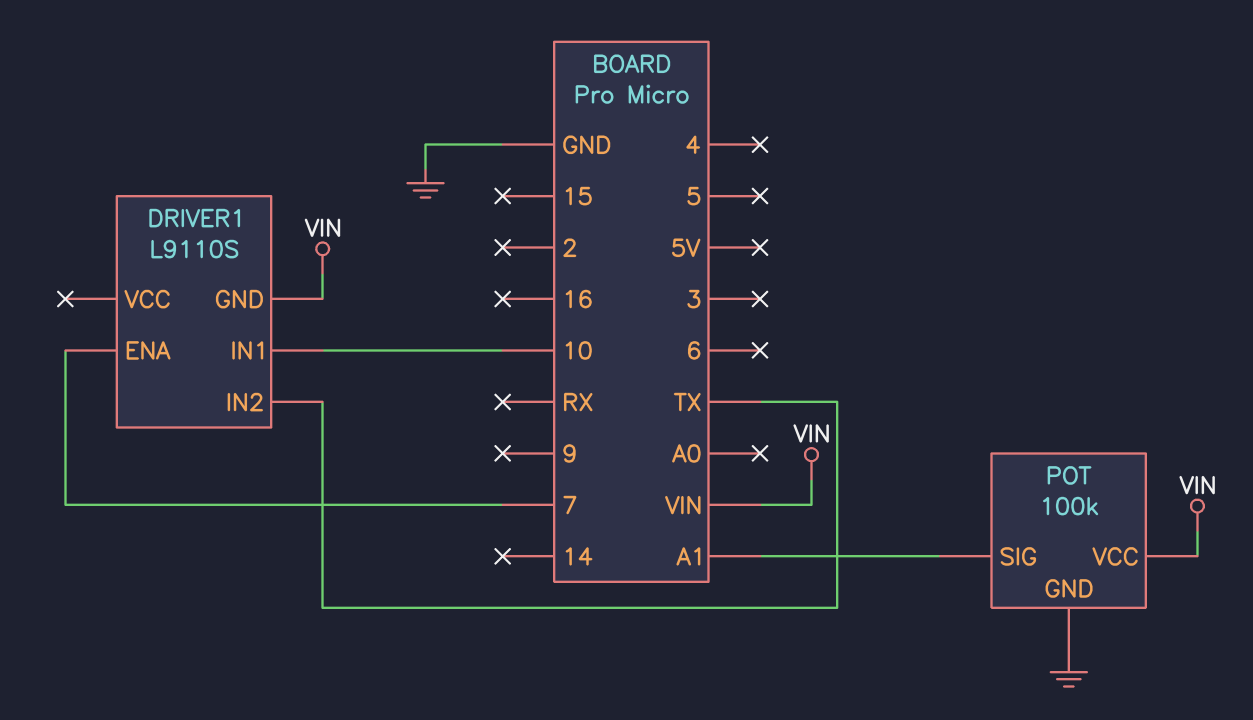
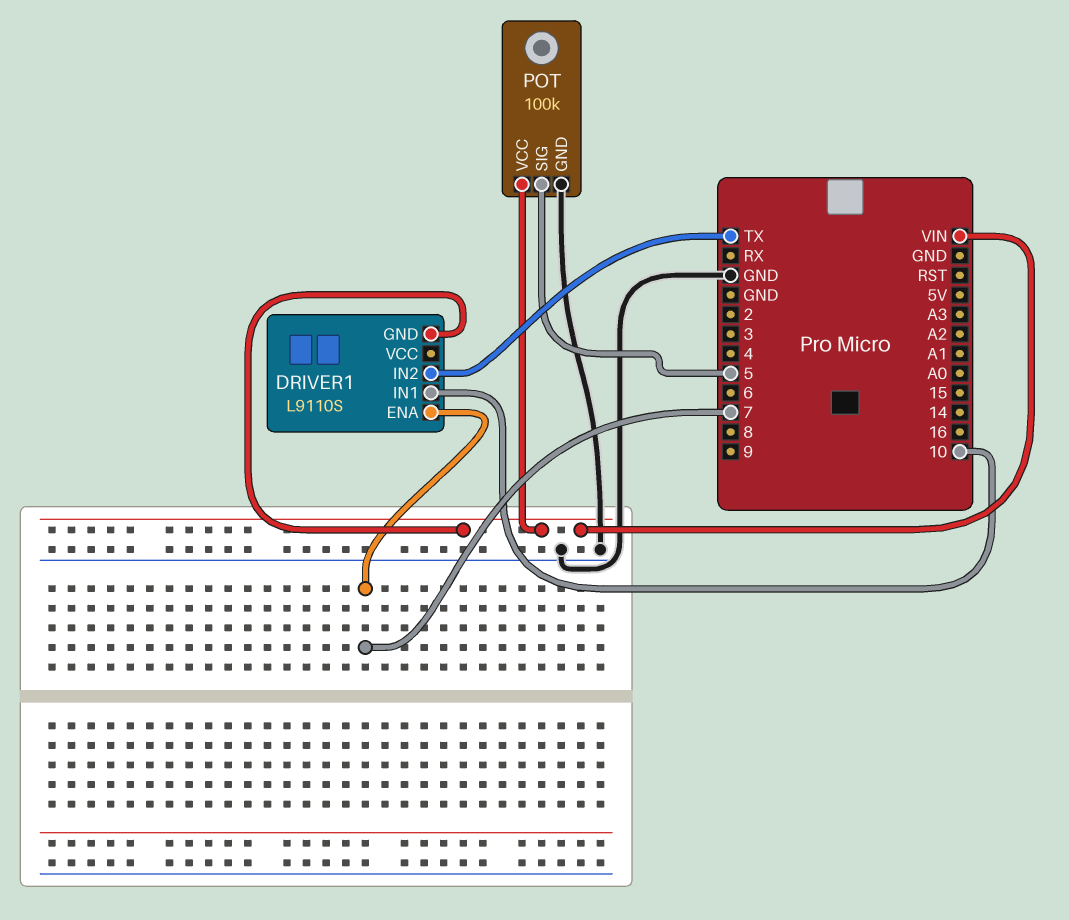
POT pin SIG: A1 -> 5

